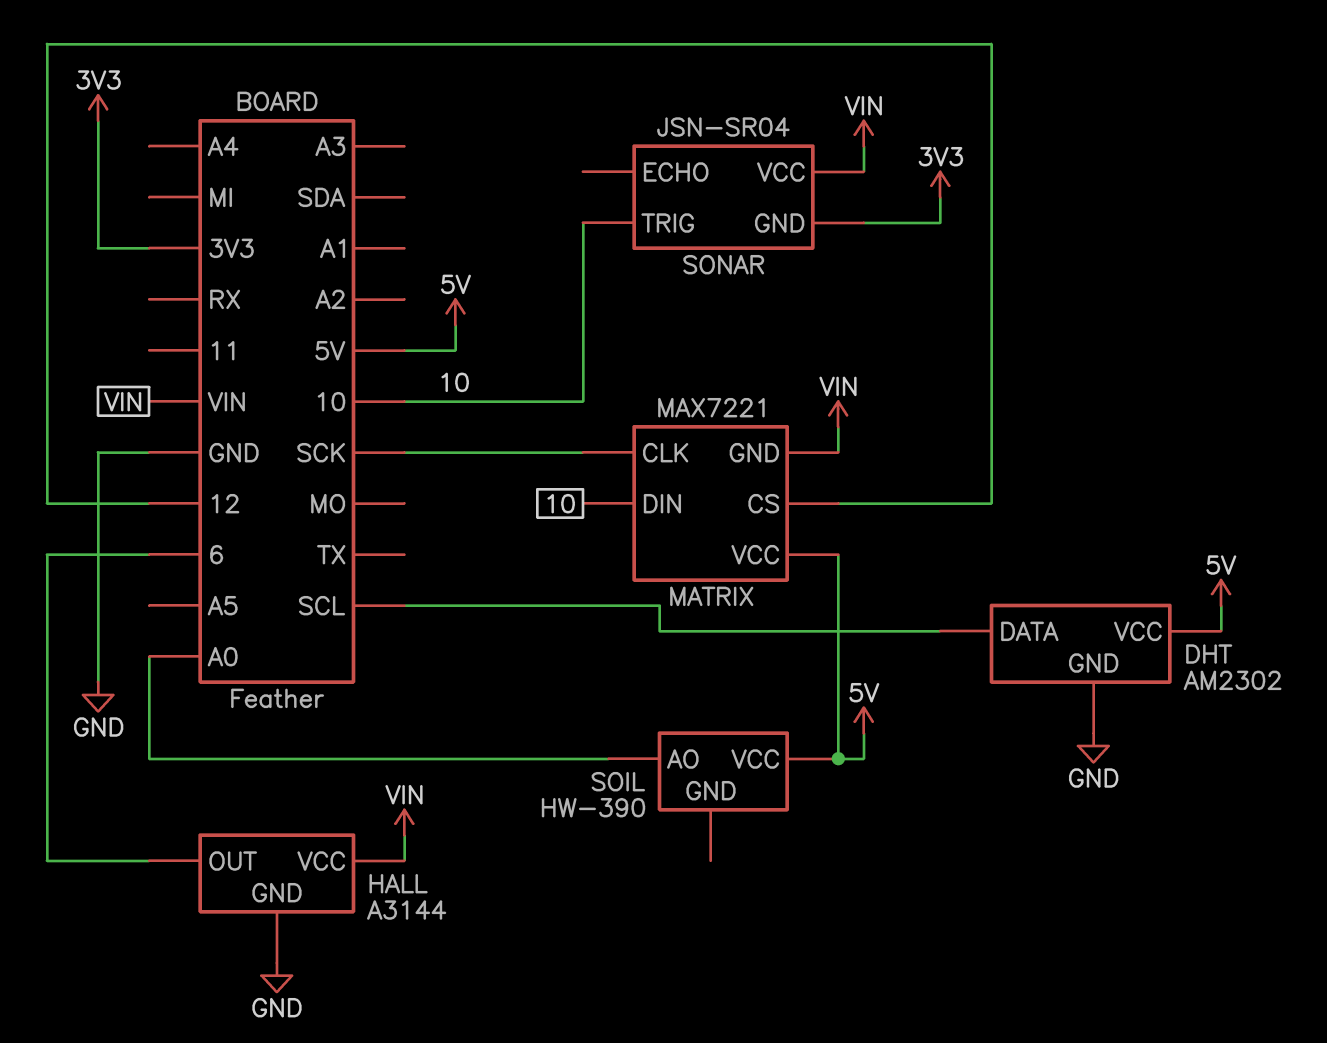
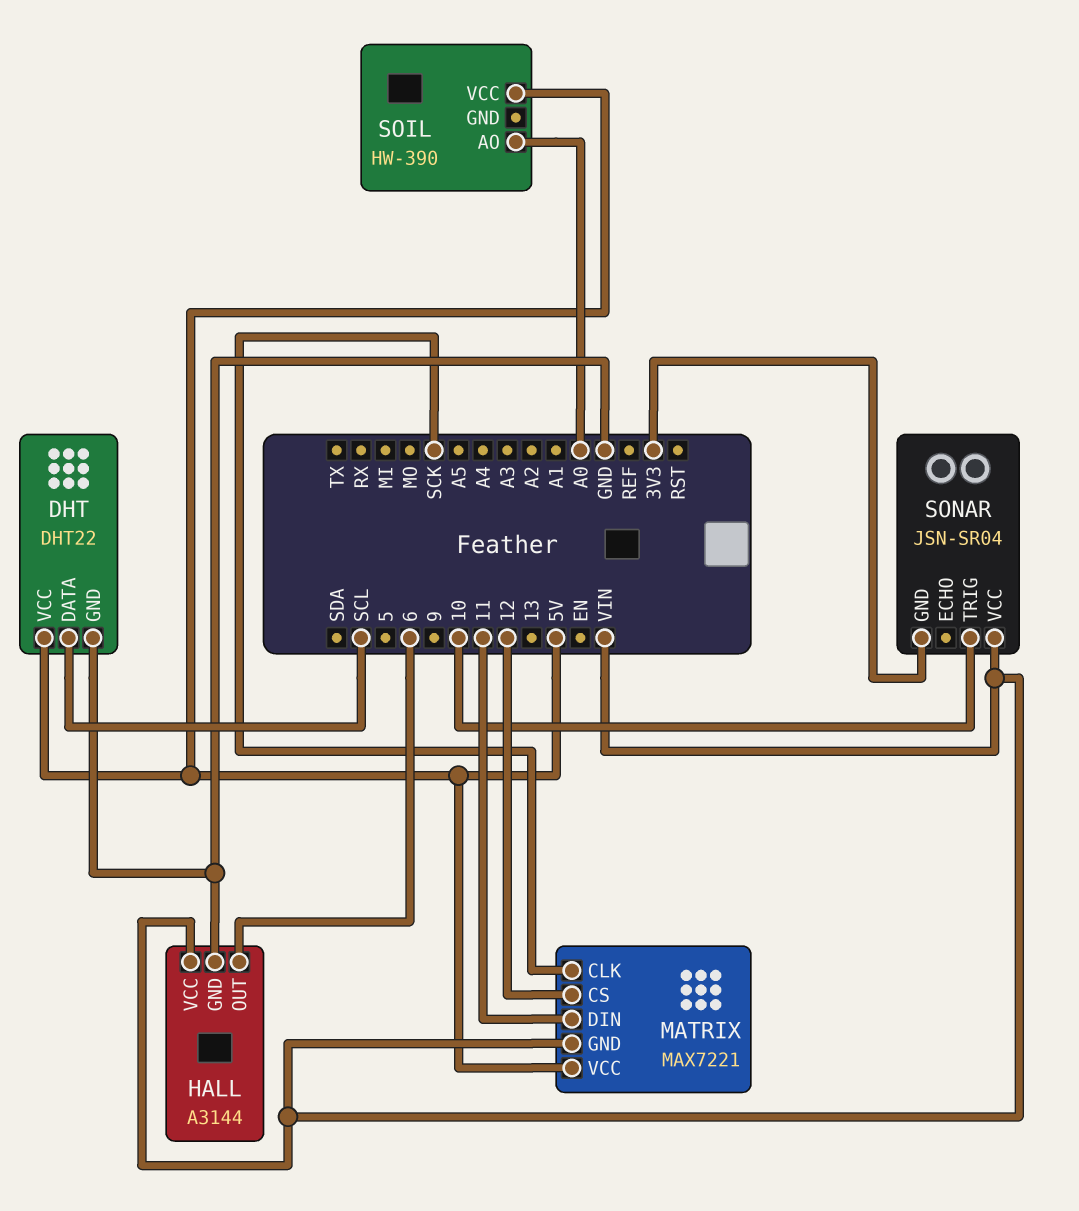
DHT: AM2302 -> DHT22
MATRIX pin DIN: 10 -> 11

